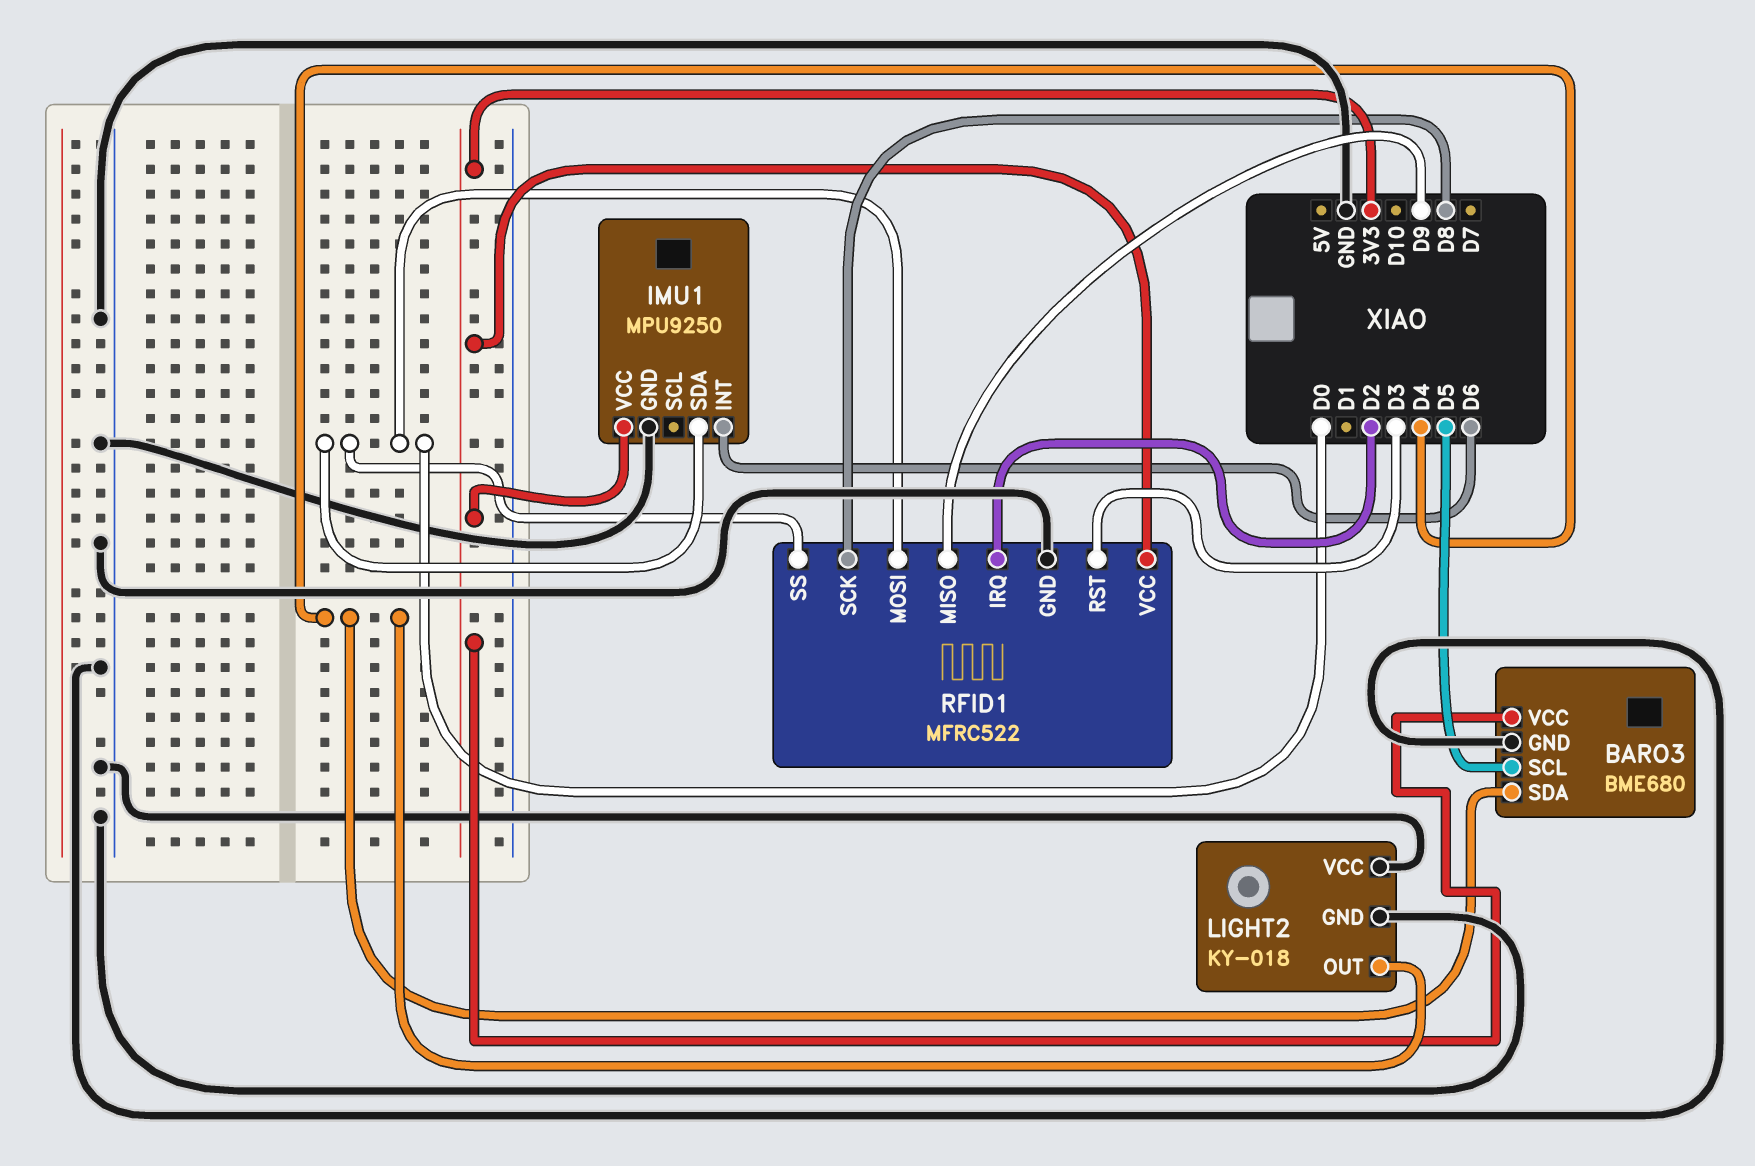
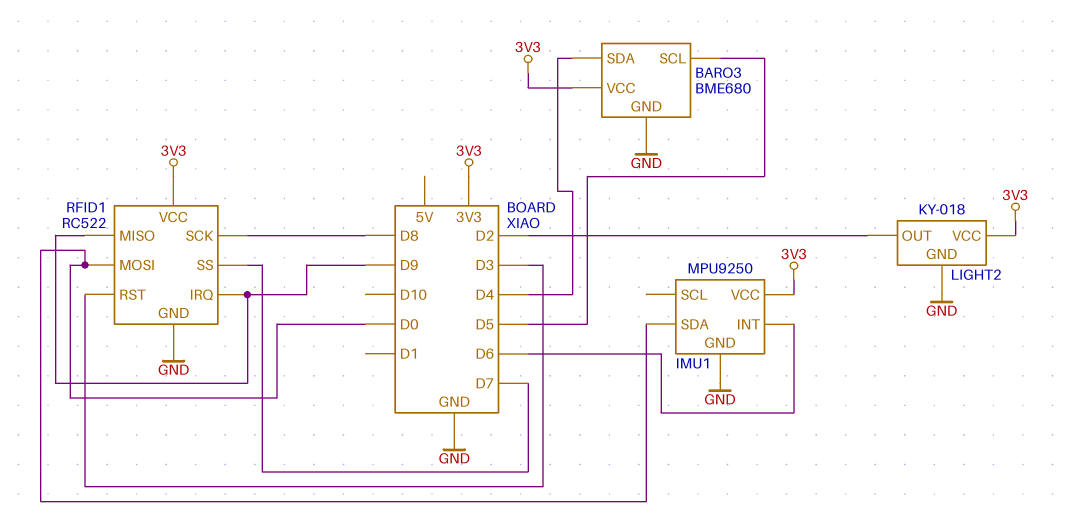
LIGHT2 pin OUT: D4 -> D2
LIGHT2 pin VCC: GND -> 3V3
RFID1: MFRC522 -> RC522
RFID1 pin IRQ: D2 -> D9
RFID1 pin SS: D0 -> D7

